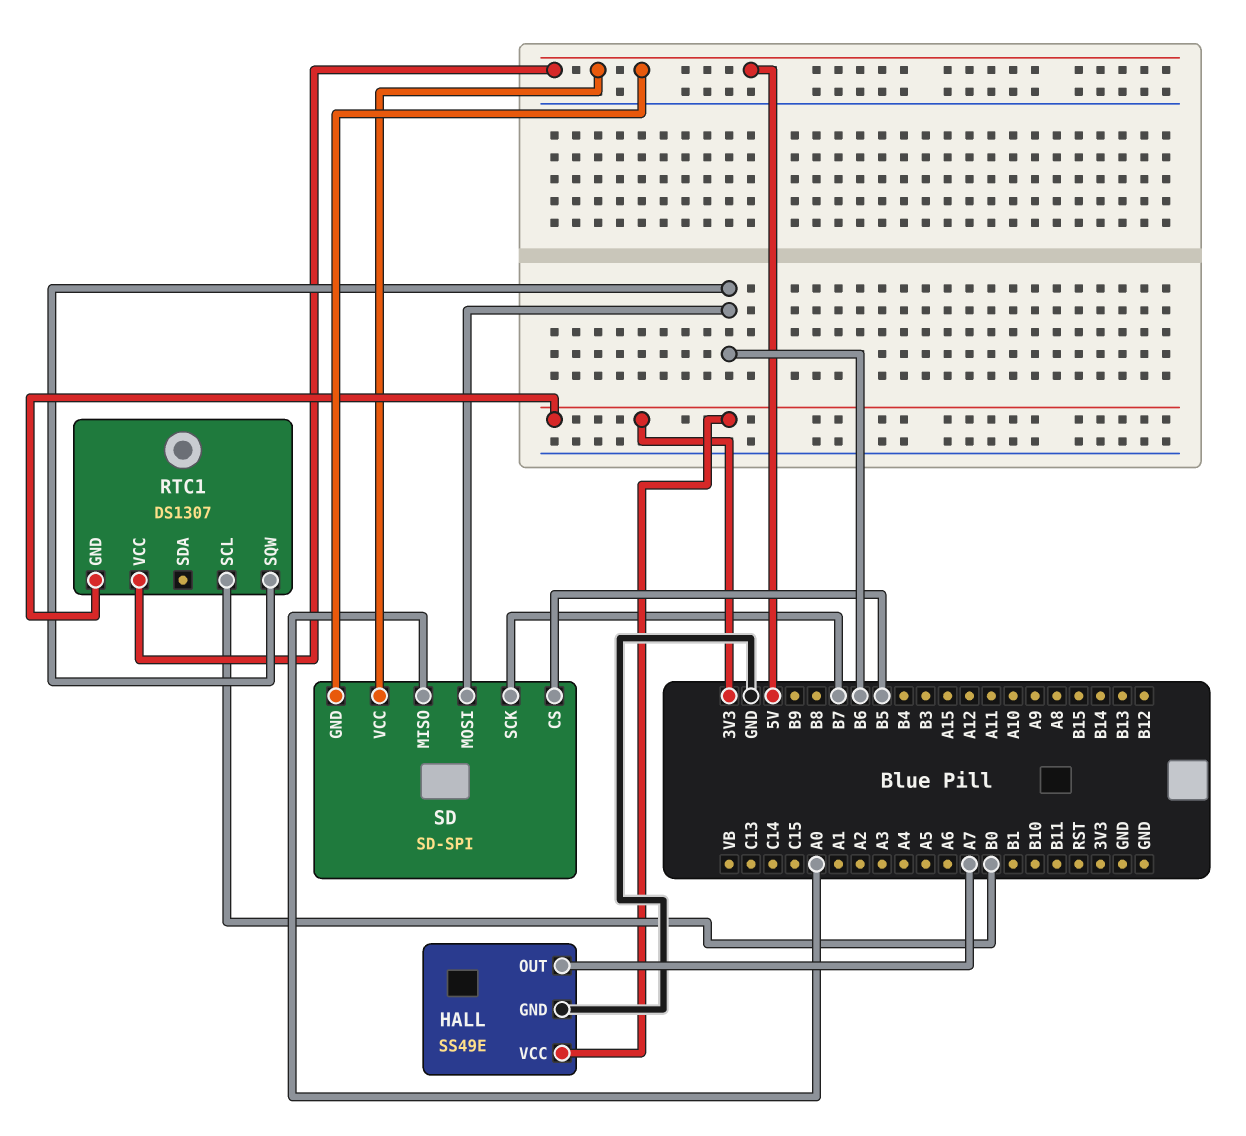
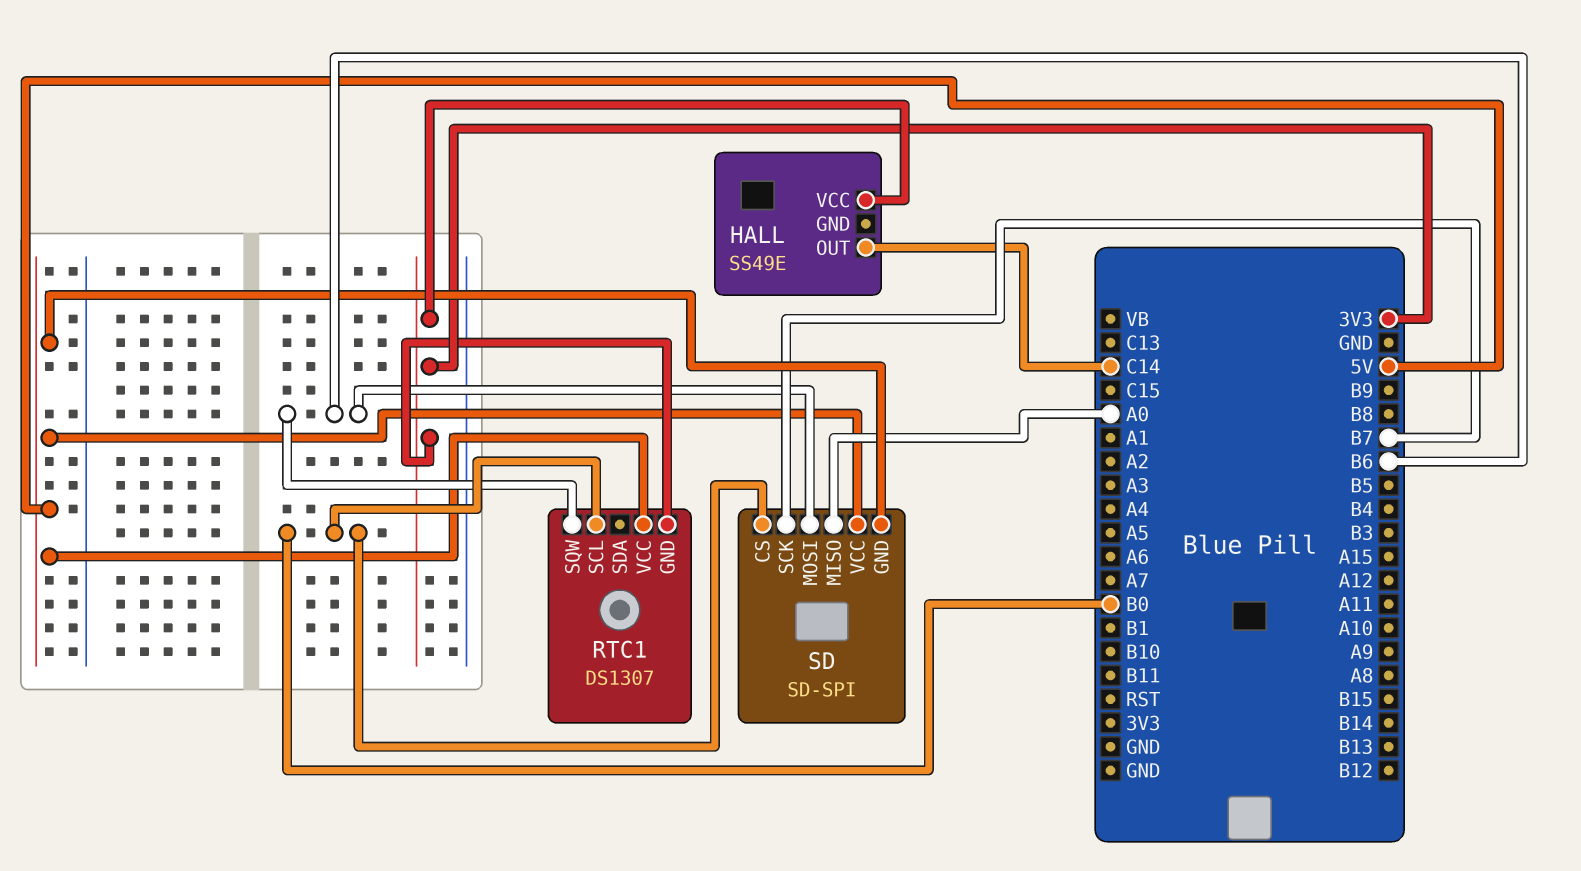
HALL pin GND: GND -> none
HALL pin OUT: A7 -> C14
SD pin CS: B5 -> B0

